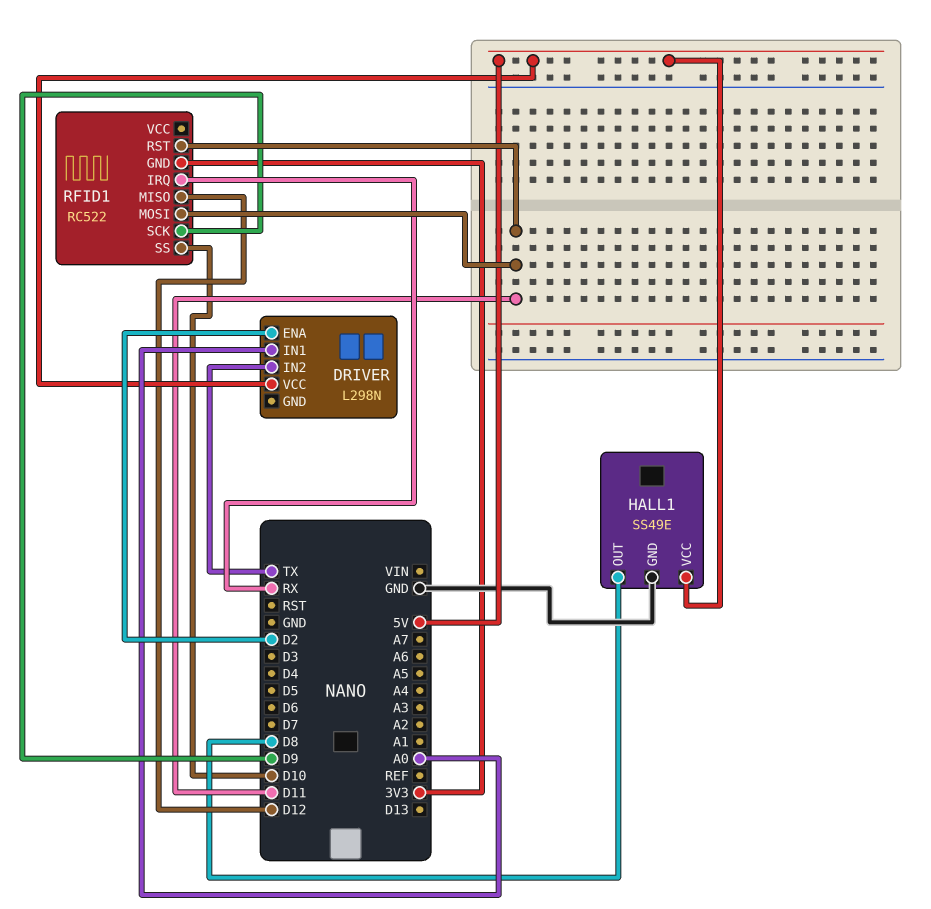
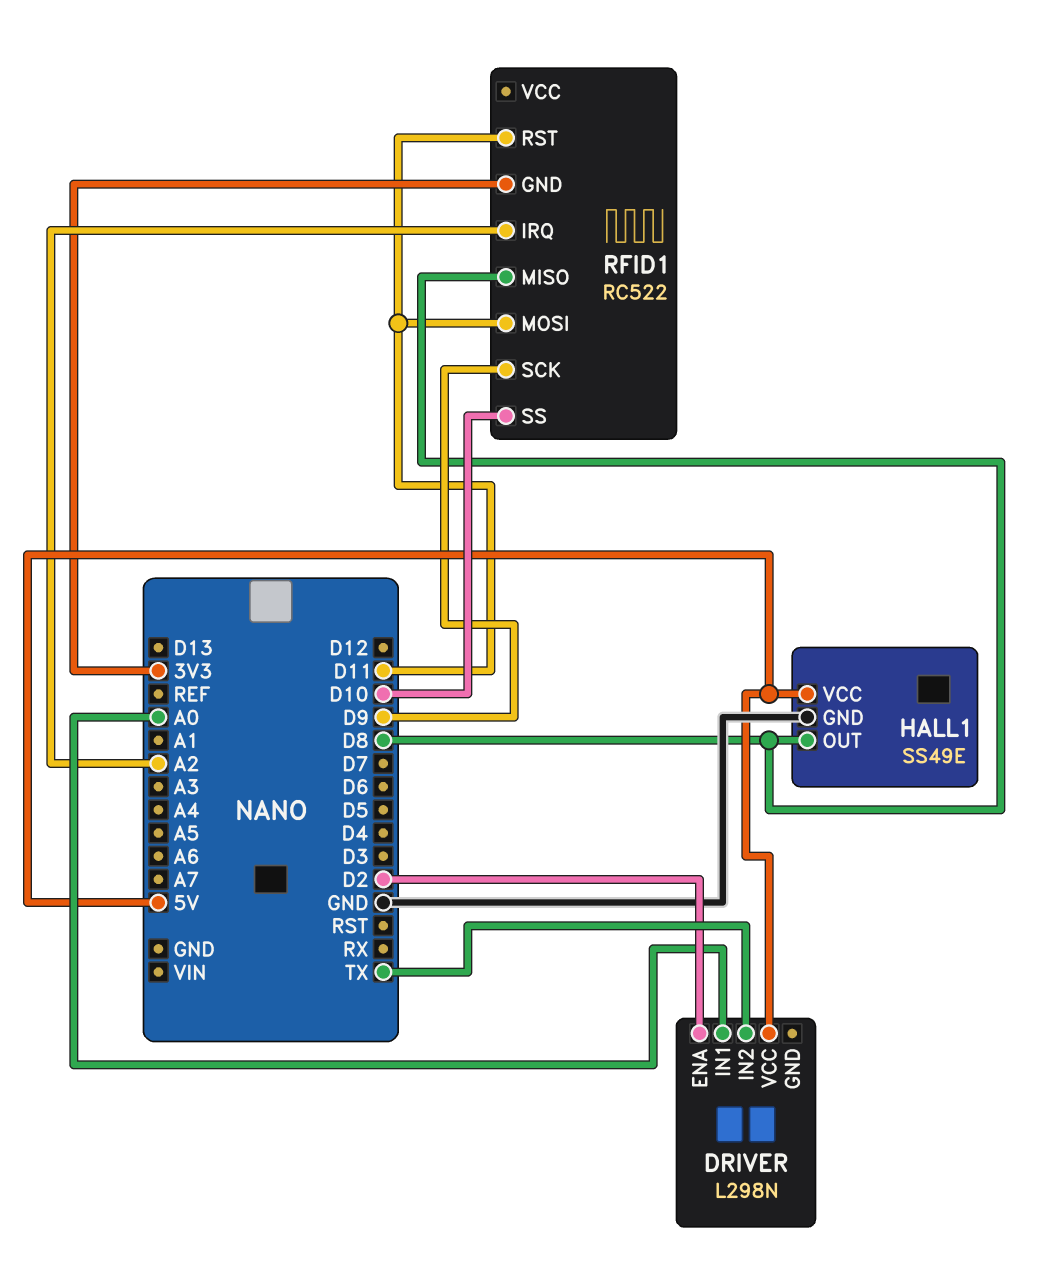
RFID1 pin IRQ: RX -> A2
RFID1 pin MISO: D12 -> D8

